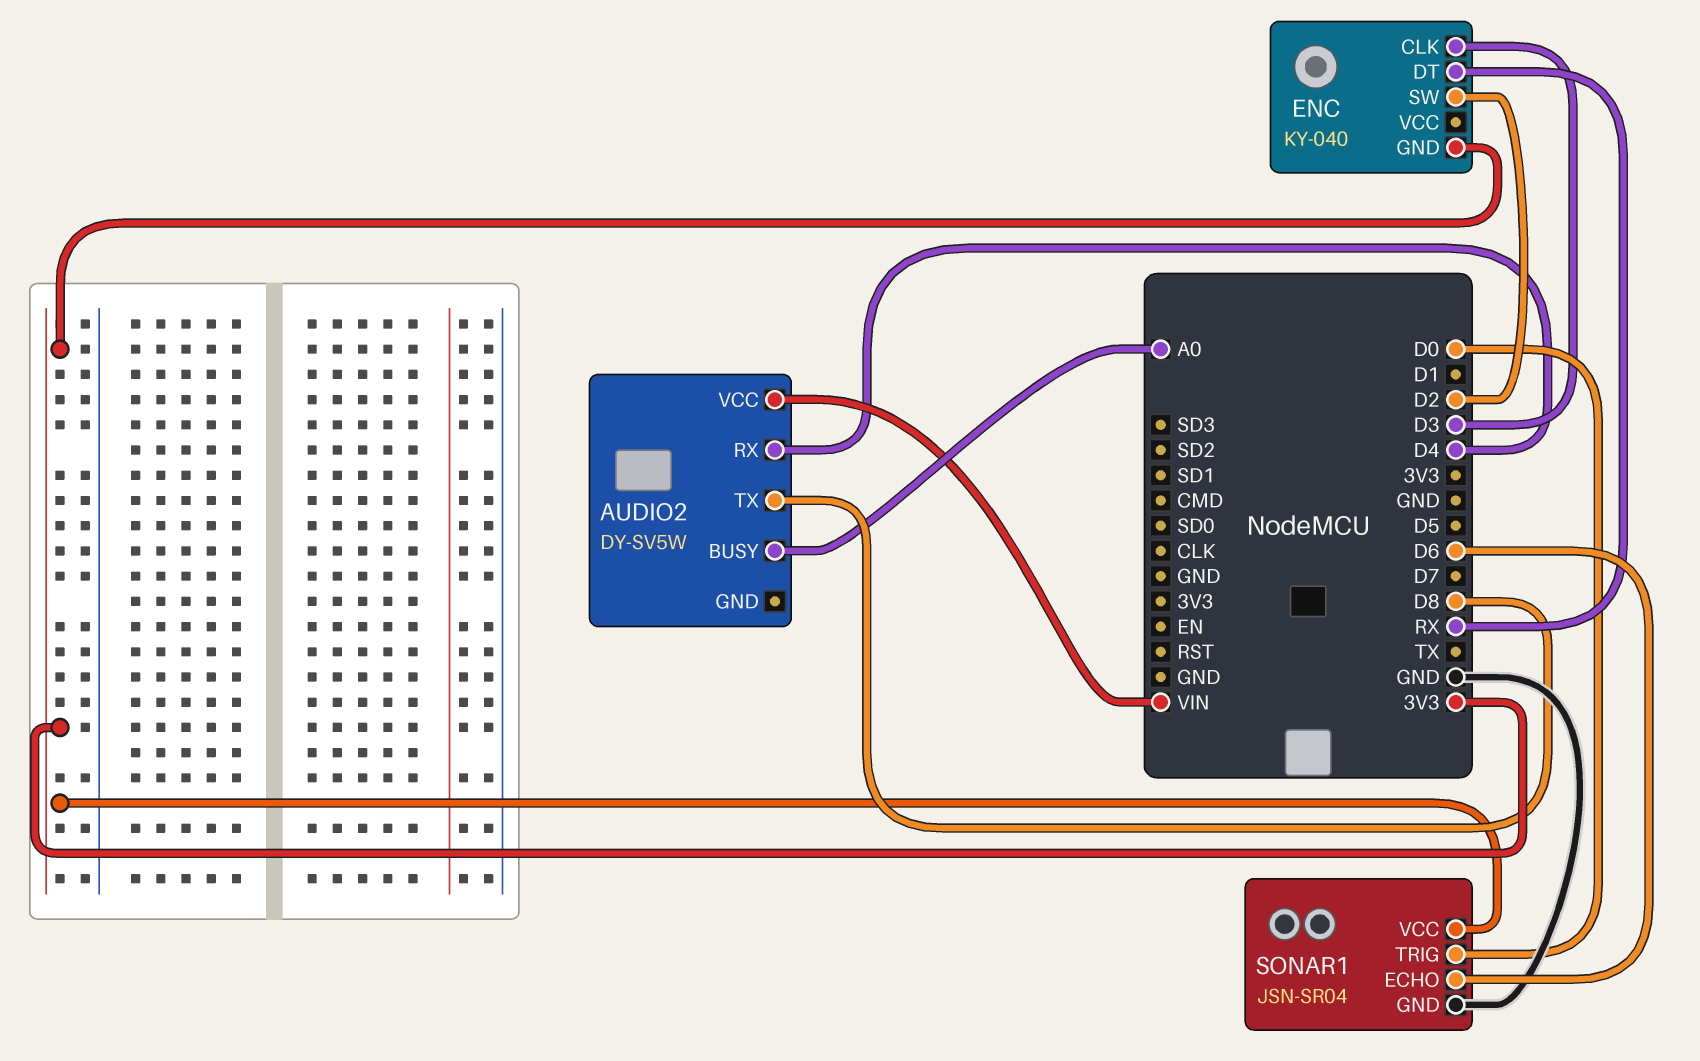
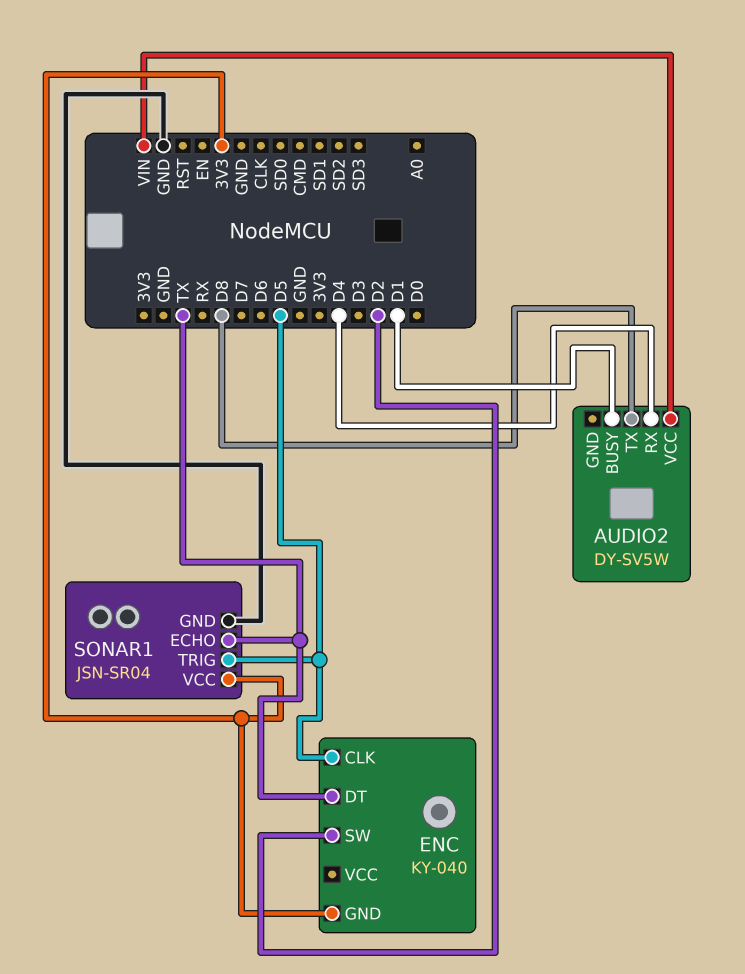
AUDIO2 pin BUSY: A0 -> D1
ENC pin CLK: D3 -> D5
ENC pin DT: RX -> TX
SONAR1 pin ECHO: D6 -> TX
SONAR1 pin TRIG: D0 -> D5

